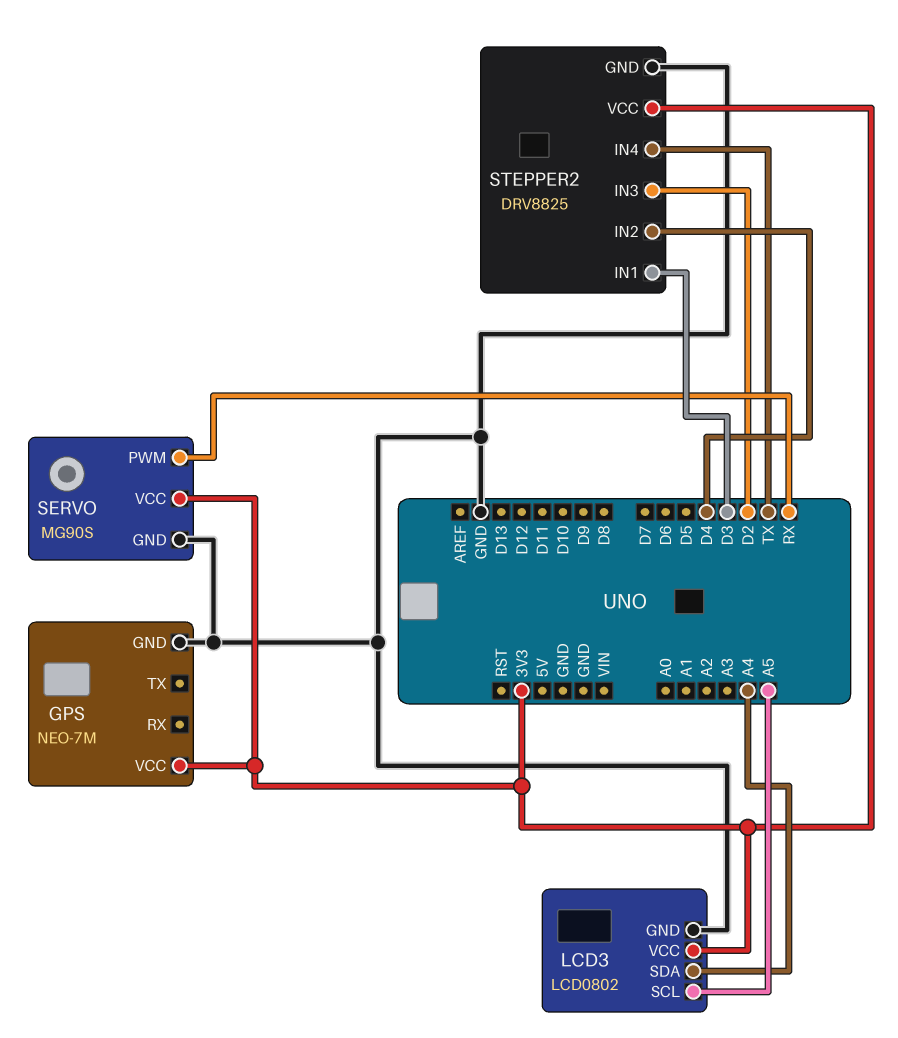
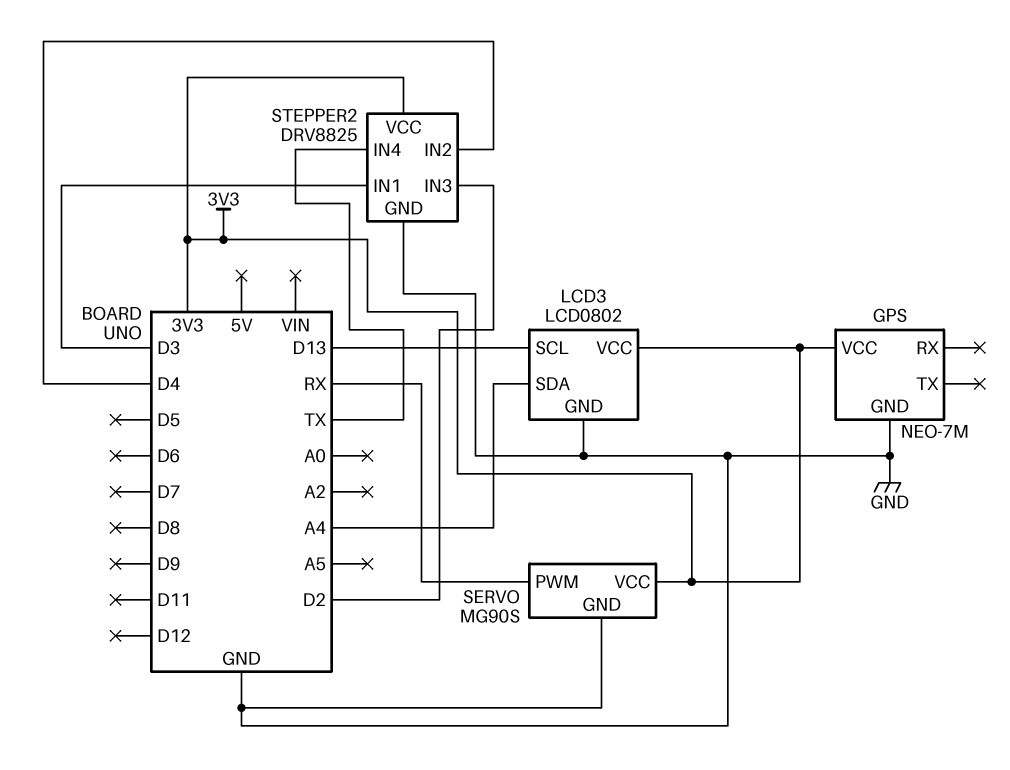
LCD3 pin SCL: A5 -> D13

